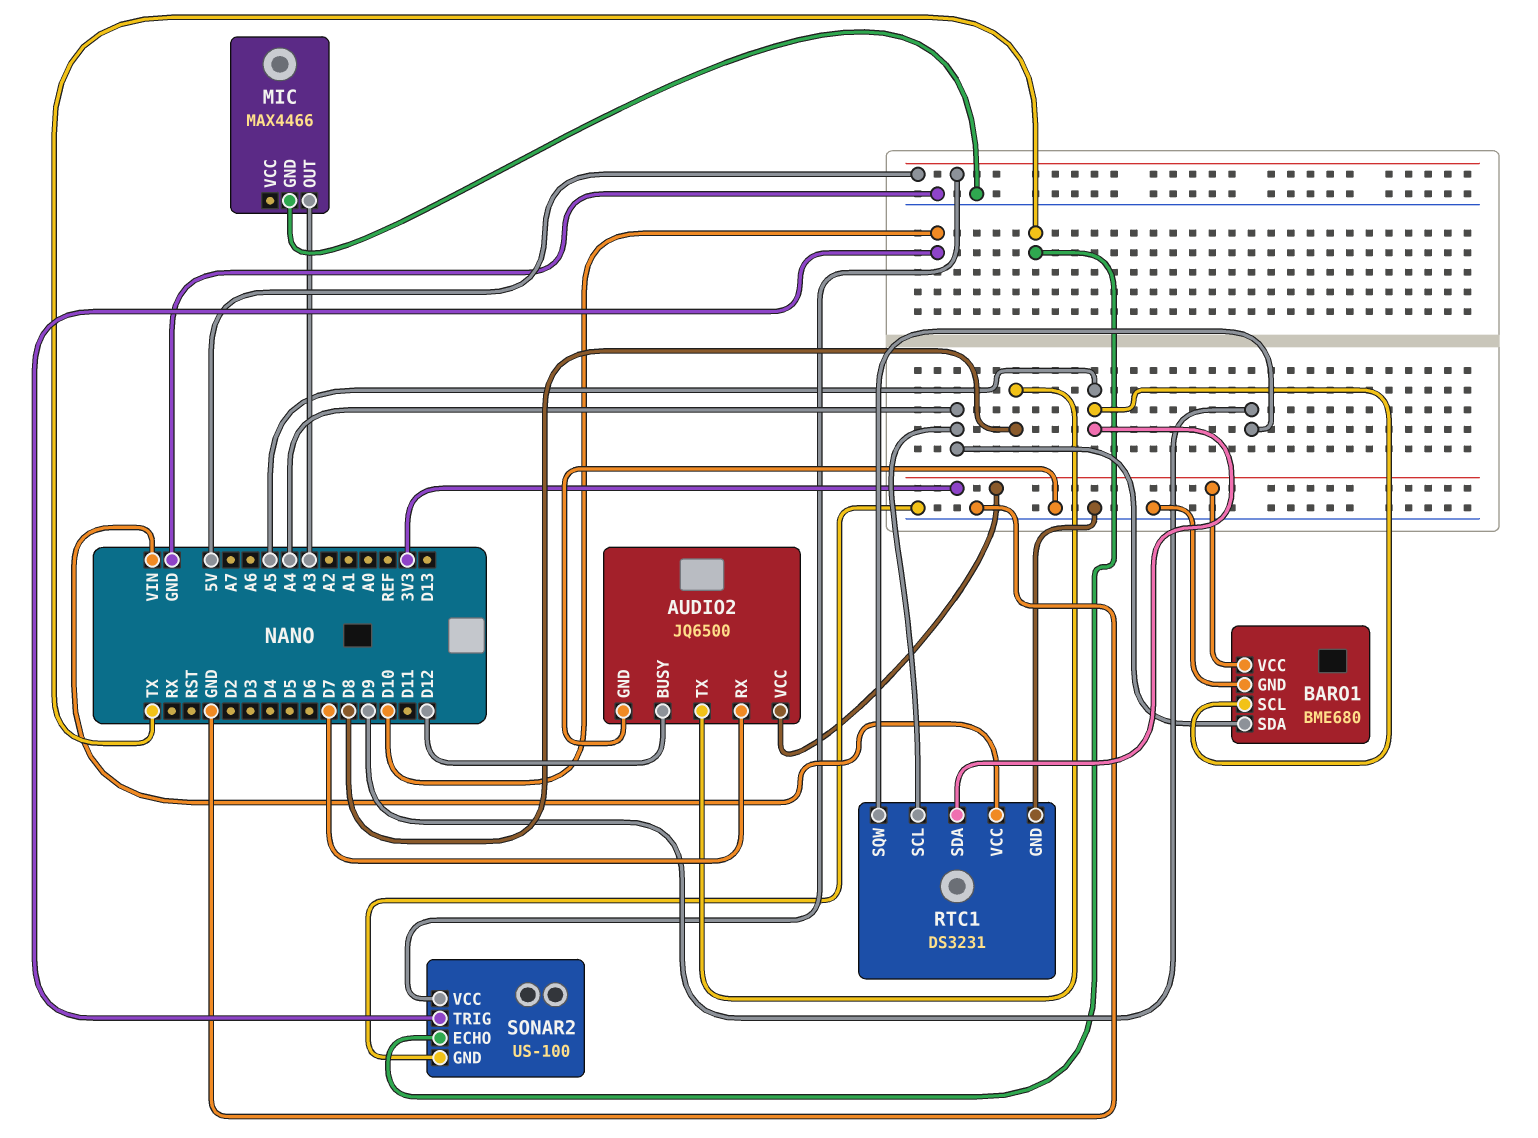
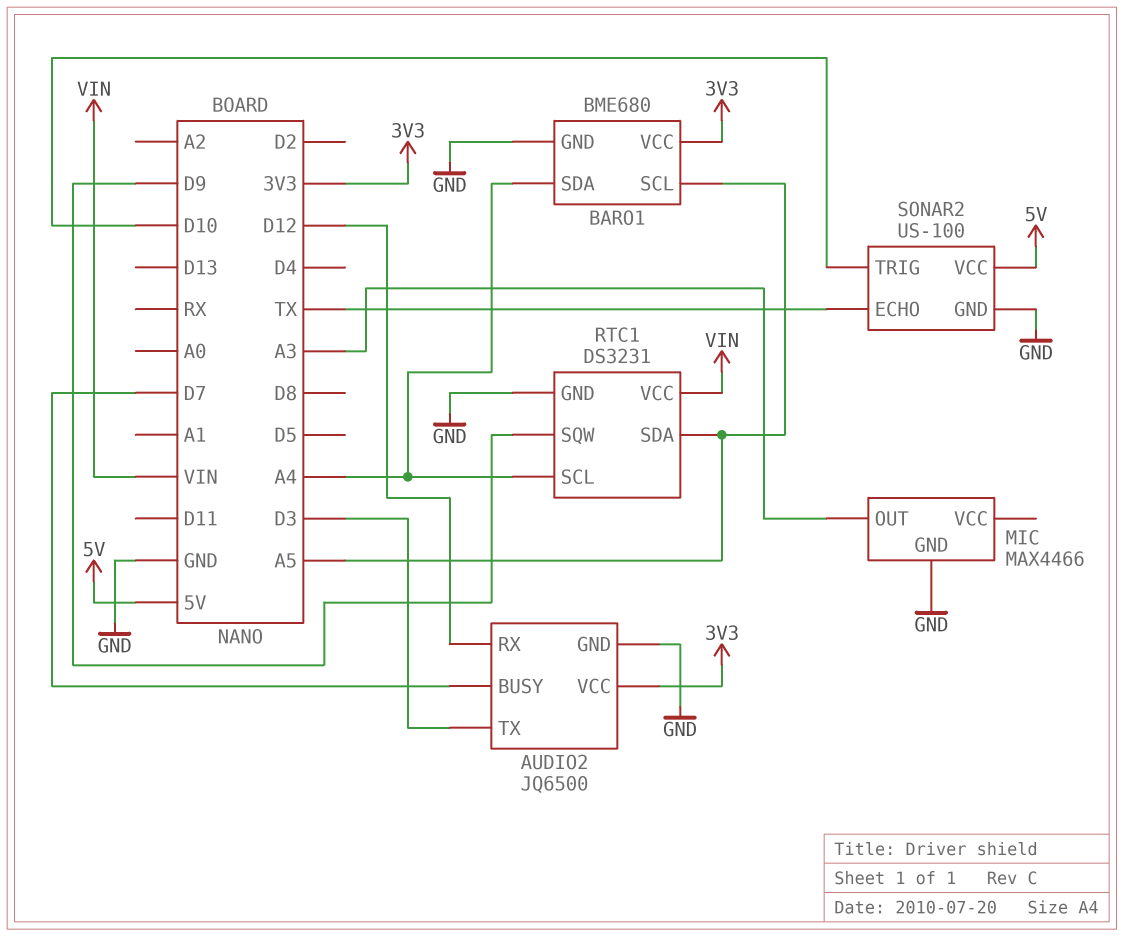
AUDIO2 pin BUSY: D12 -> D7
AUDIO2 pin RX: D7 -> D12
AUDIO2 pin TX: D8 -> D3

